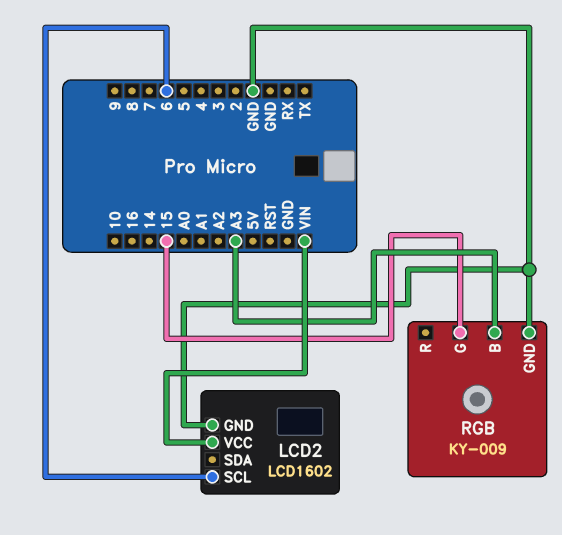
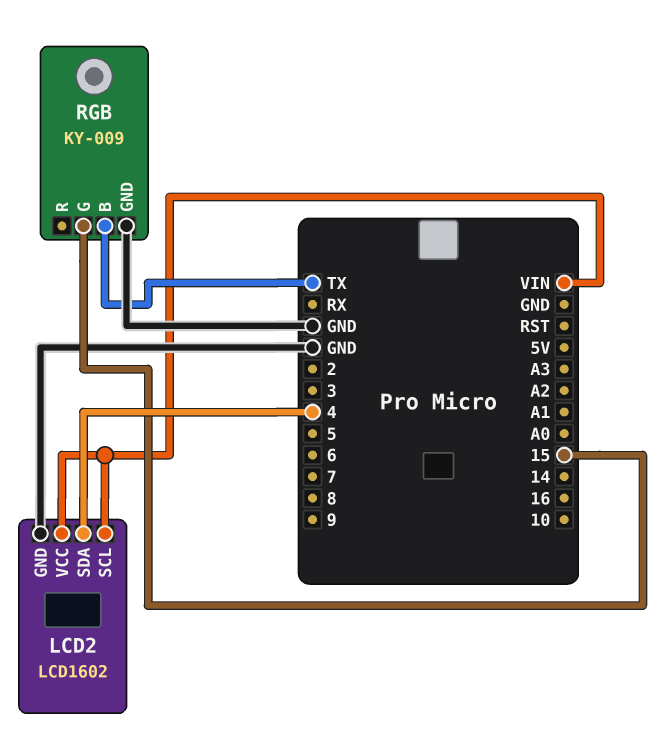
LCD2 pin SCL: 6 -> VIN
LCD2 pin SDA: none -> 4
RGB pin B: A3 -> TX

